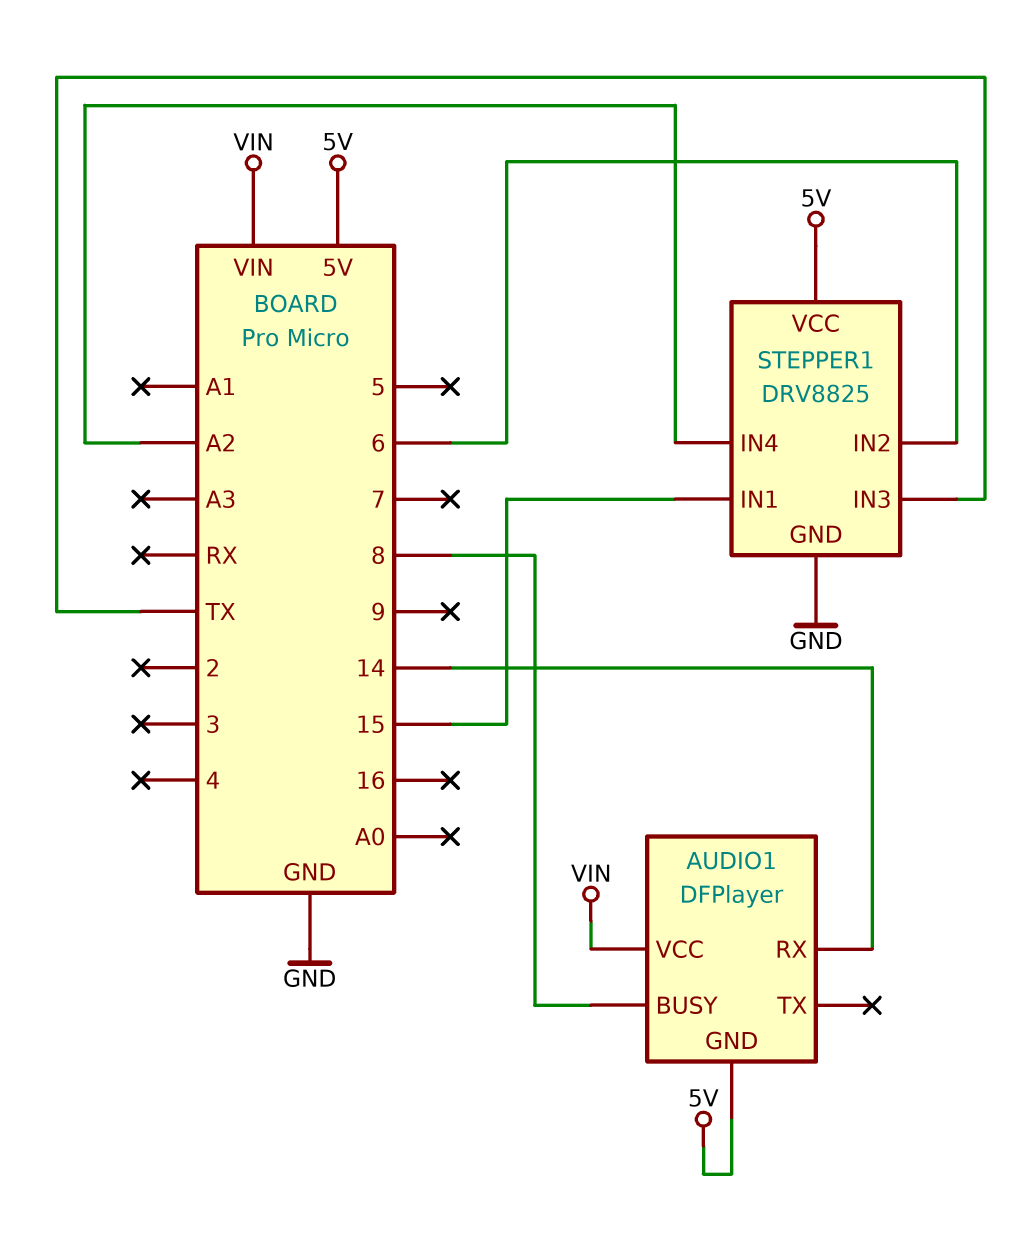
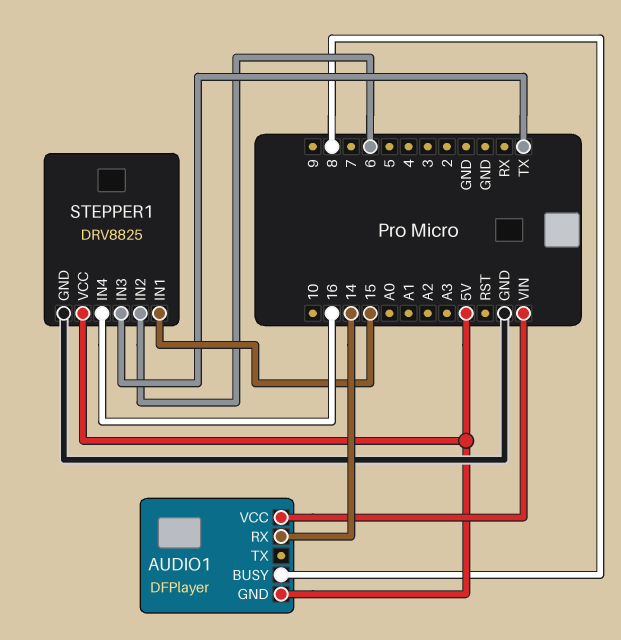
STEPPER1 pin IN4: A2 -> 16

